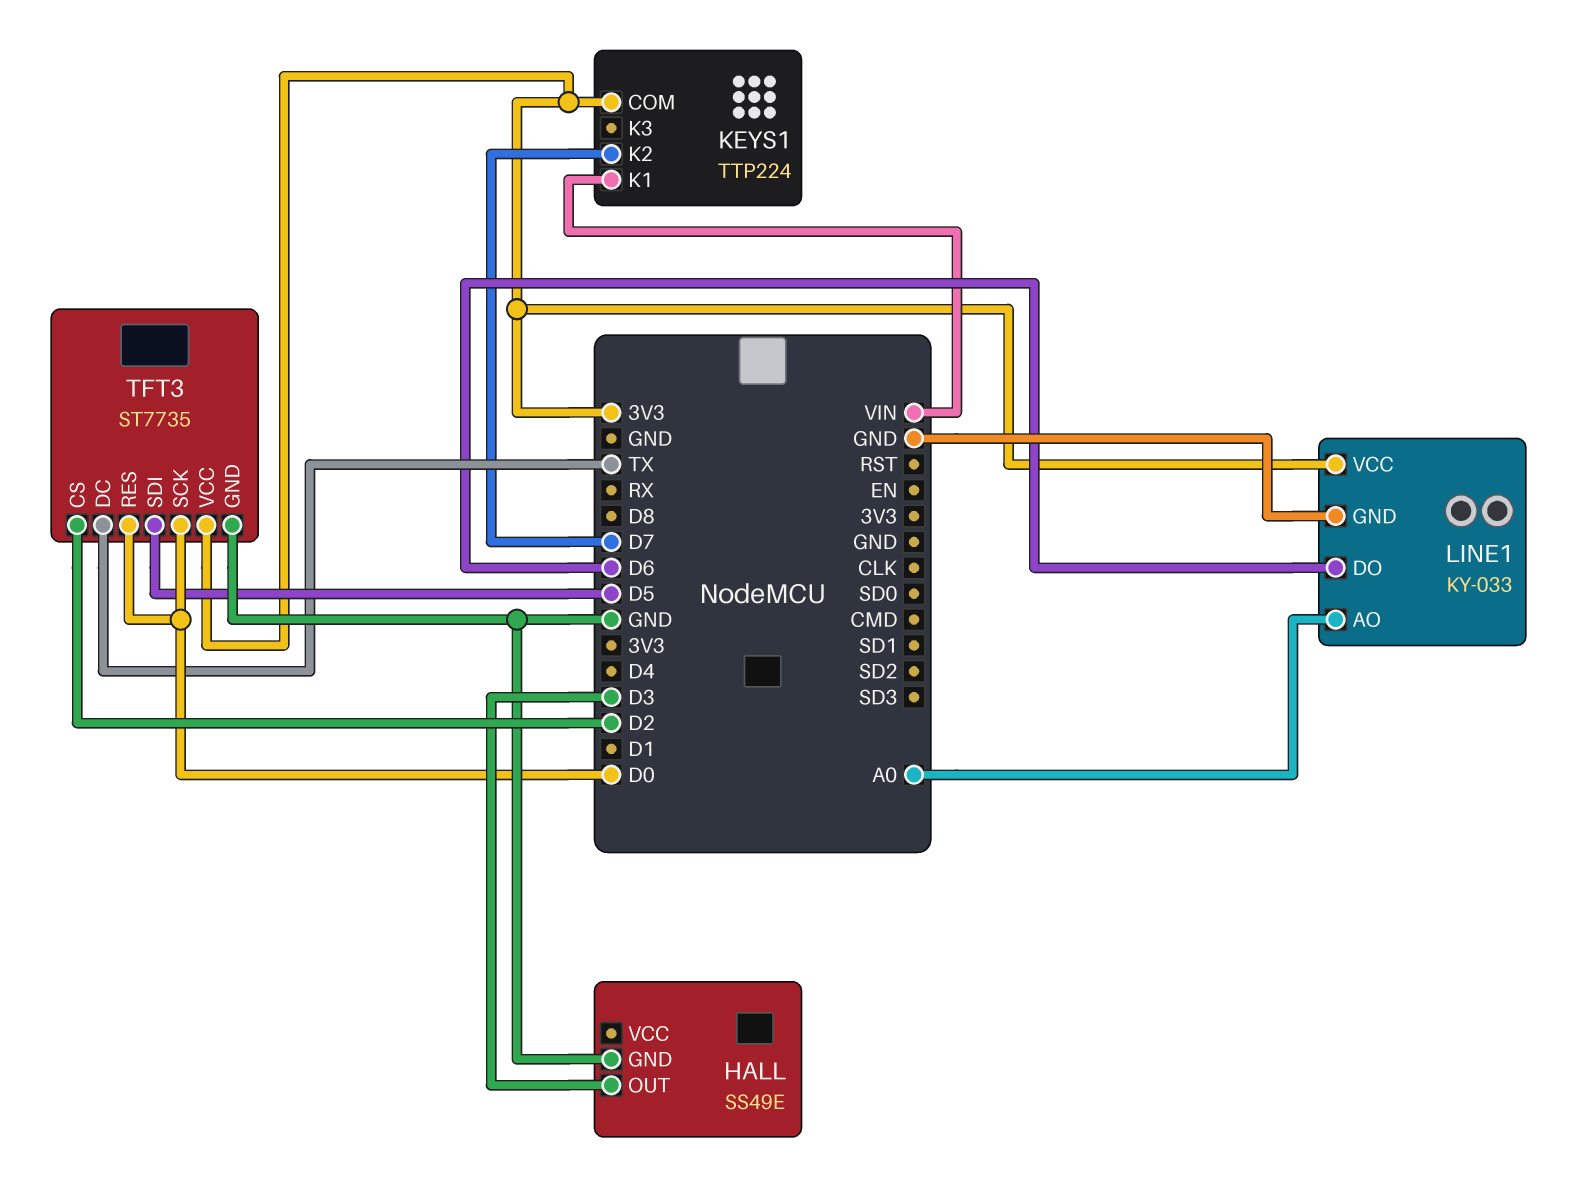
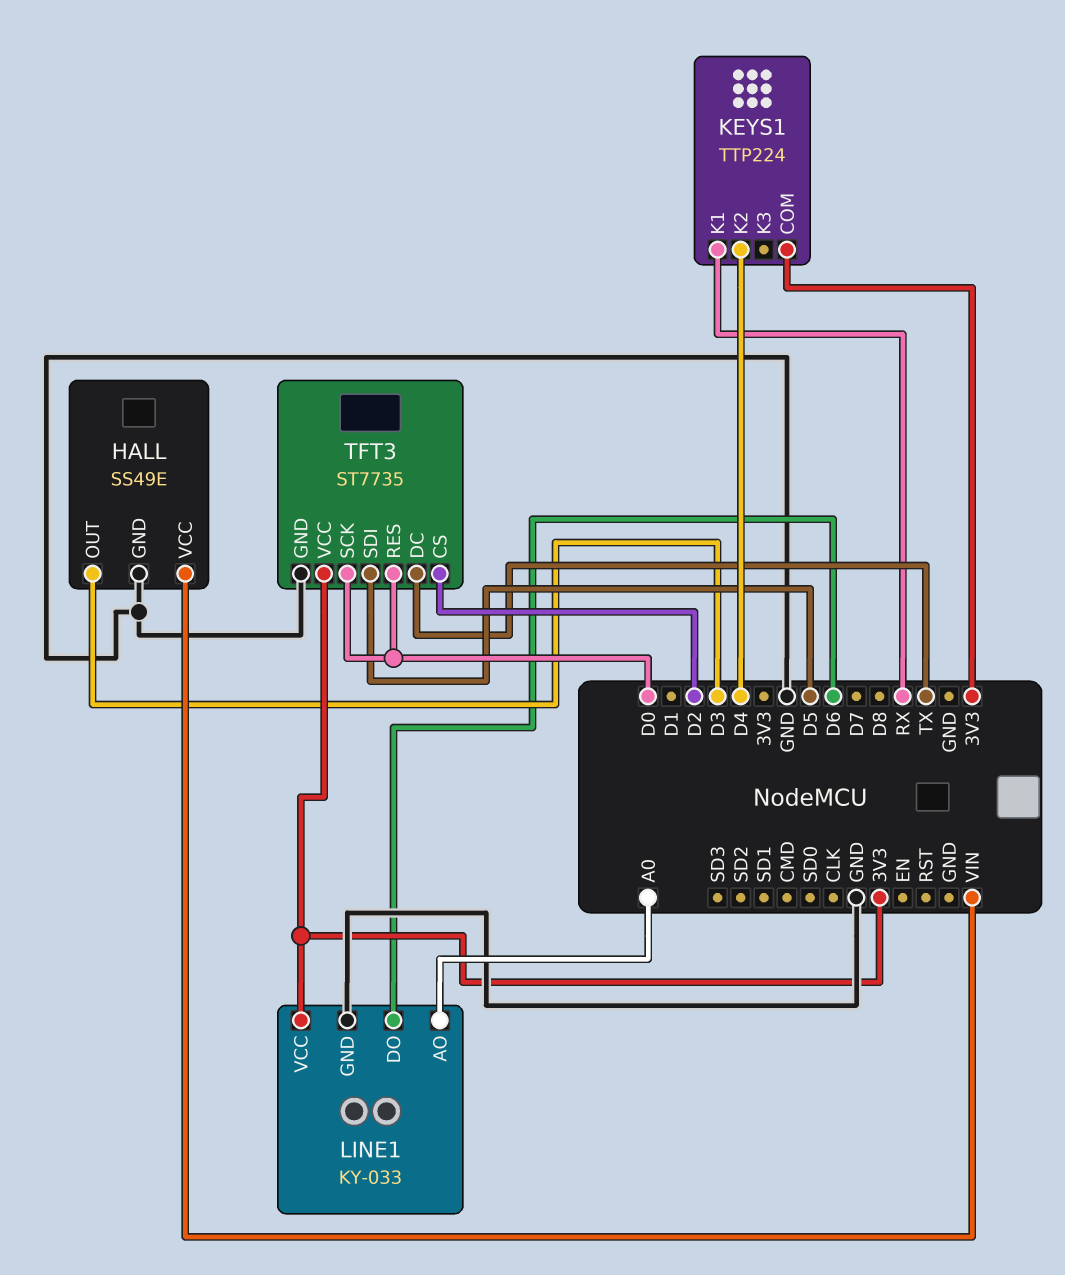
HALL pin VCC: none -> VIN
KEYS1 pin K1: VIN -> RX
KEYS1 pin K2: D7 -> D4

